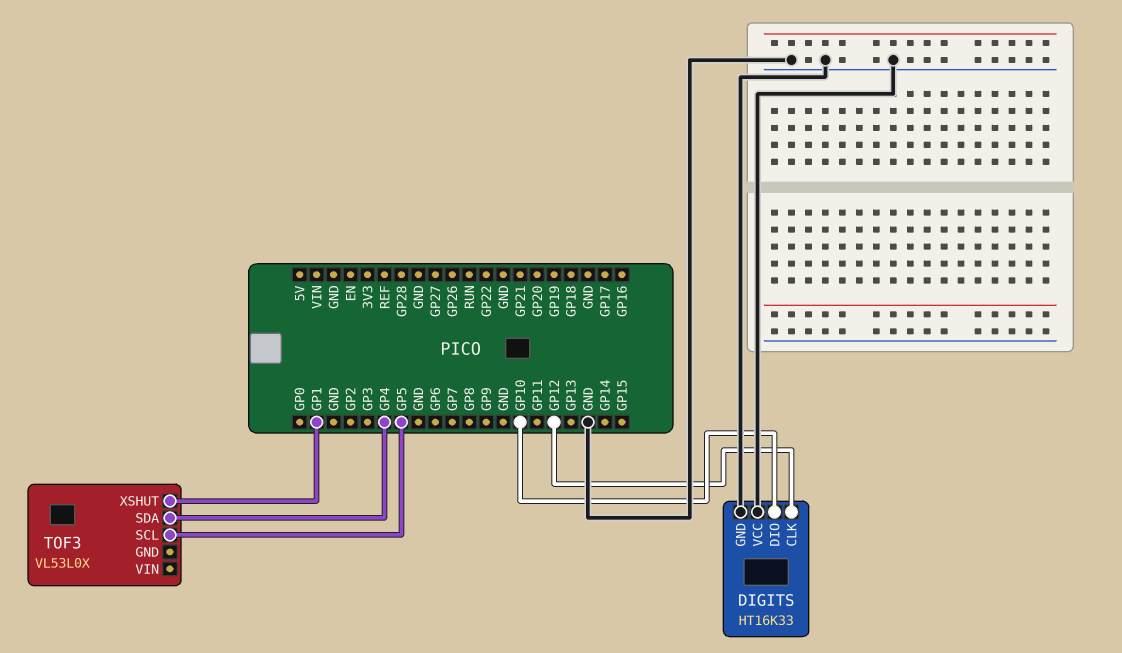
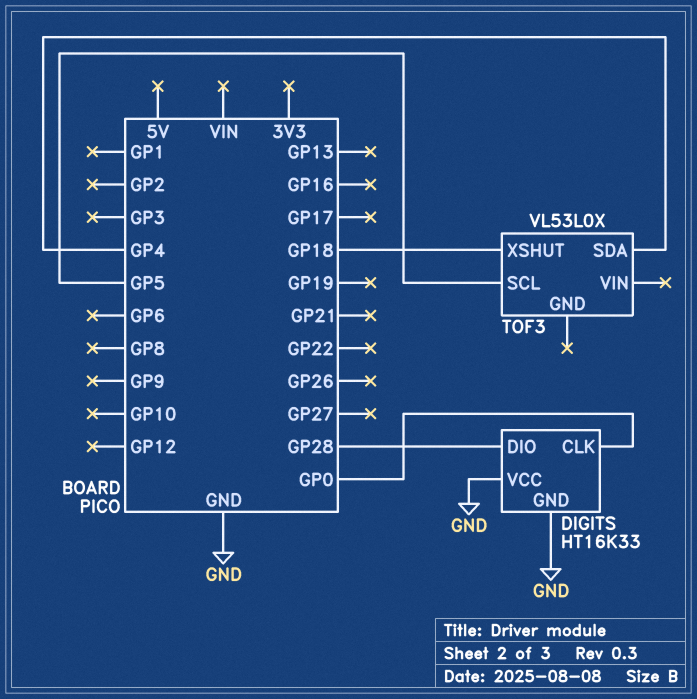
DIGITS pin CLK: GP12 -> GP0
DIGITS pin DIO: GP10 -> GP28
TOF3 pin XSHUT: GP1 -> GP18

